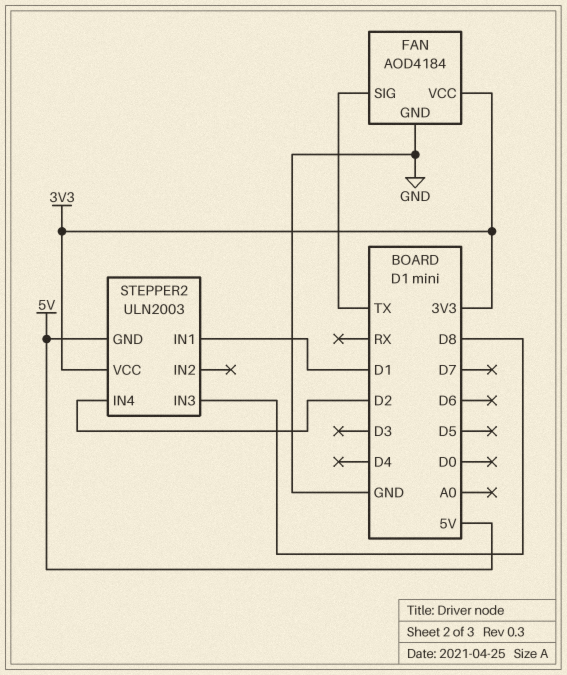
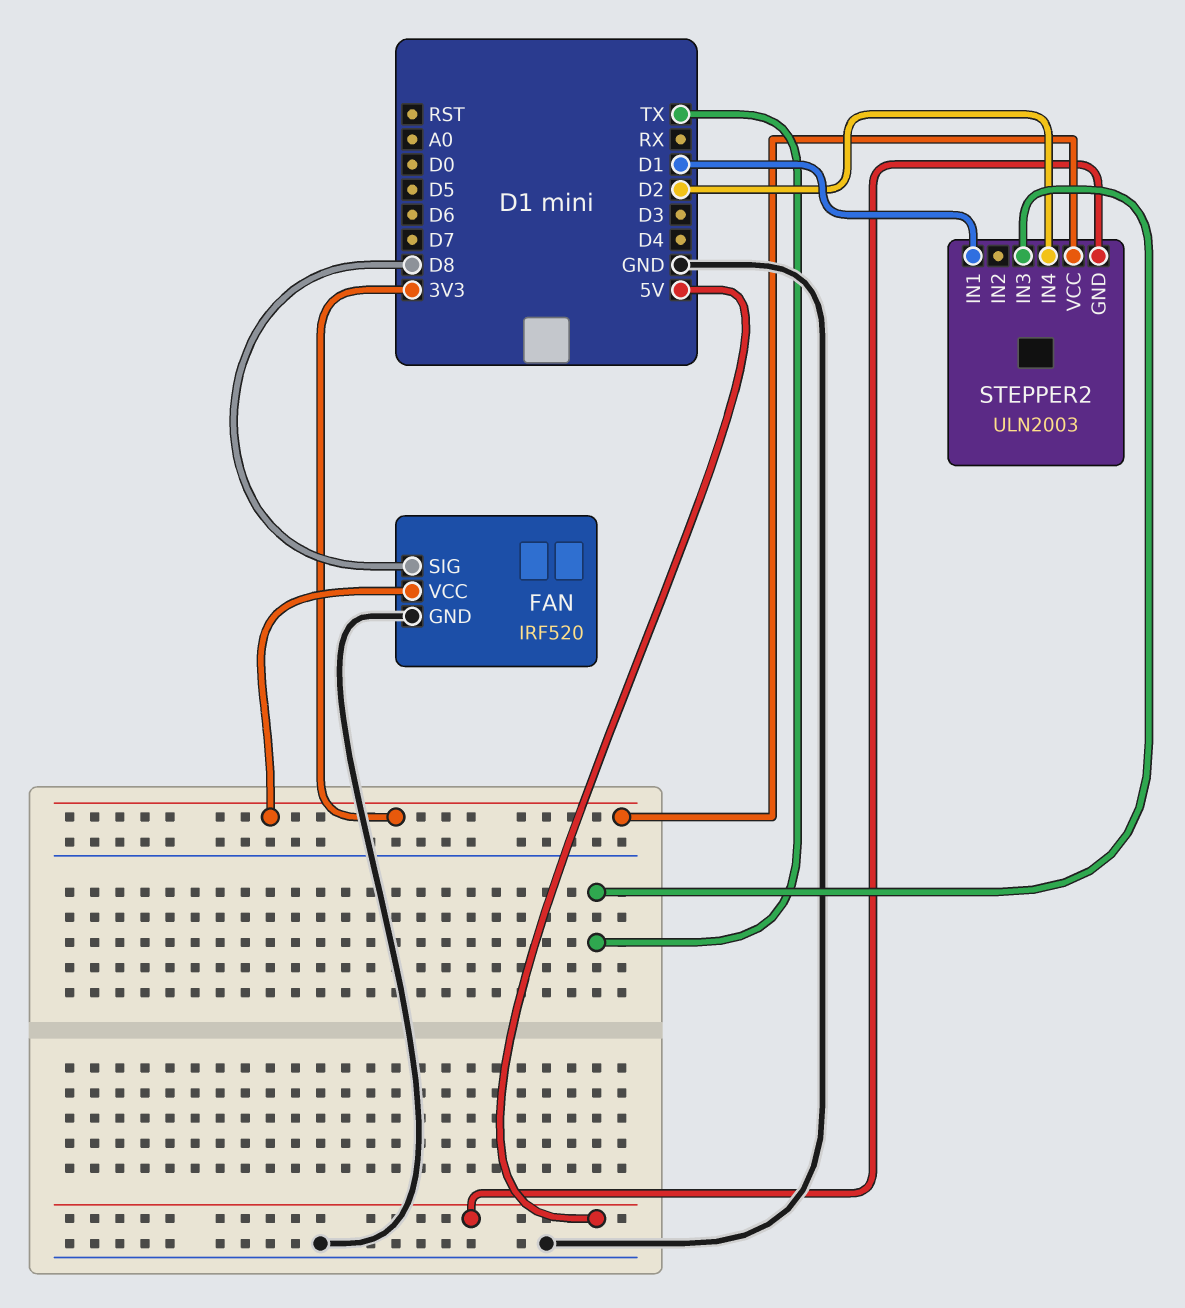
FAN: AOD4184 -> IRF520
FAN pin SIG: TX -> D8
STEPPER2 pin IN3: D8 -> TX

